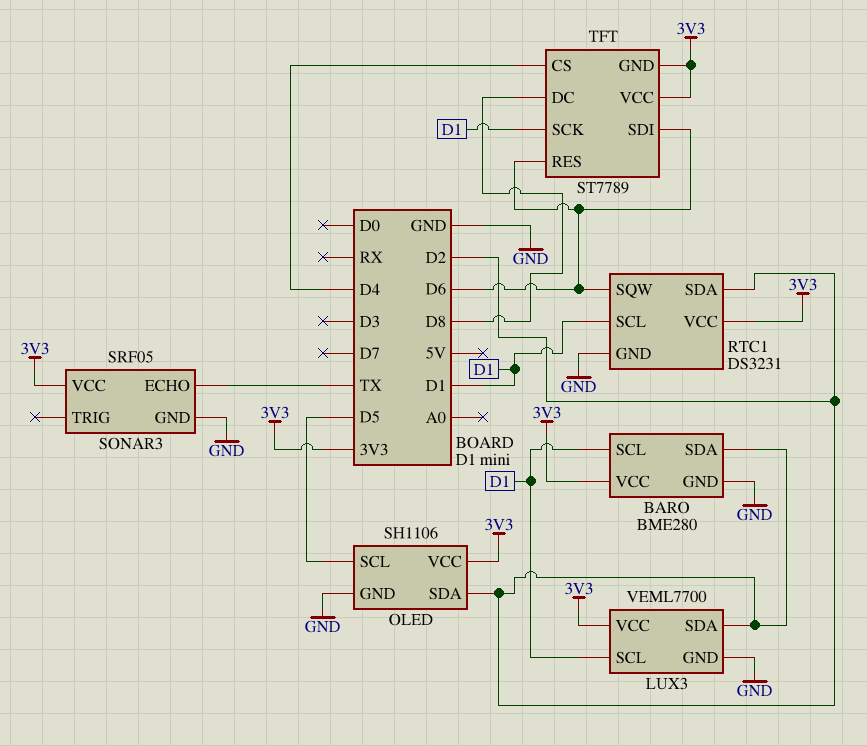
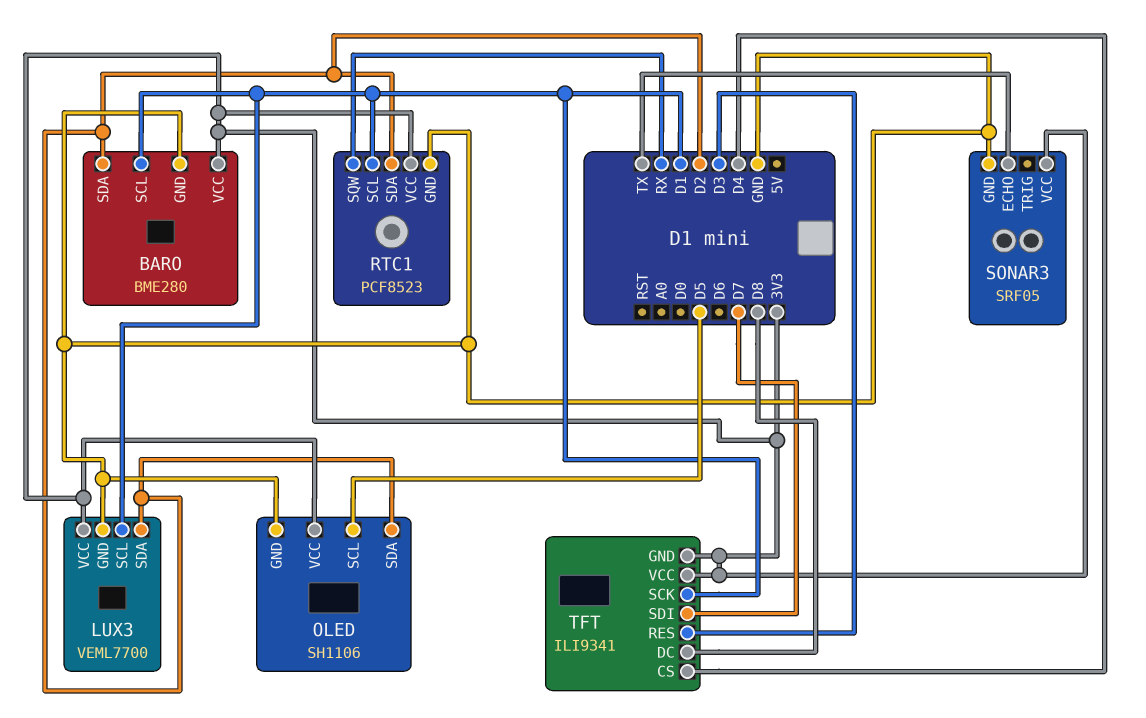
RTC1: DS3231 -> PCF8523
RTC1 pin SQW: D6 -> RX
TFT: ST7789 -> ILI9341
TFT pin RES: D6 -> D3
TFT pin SDI: D6 -> D7

